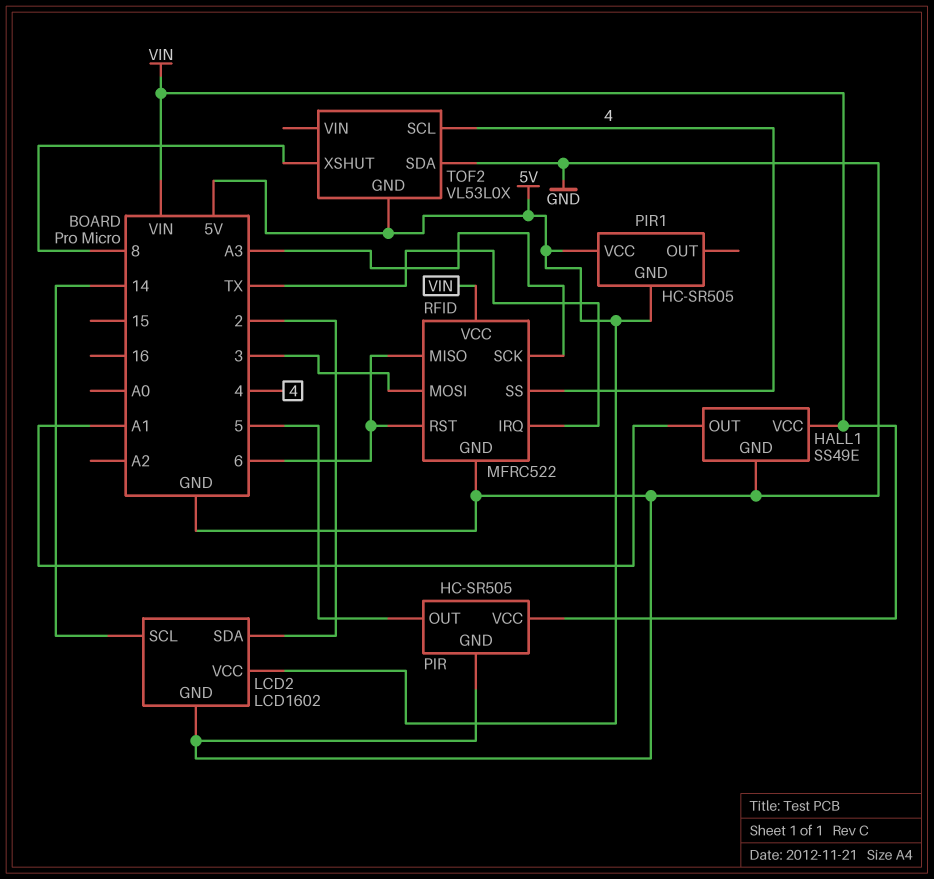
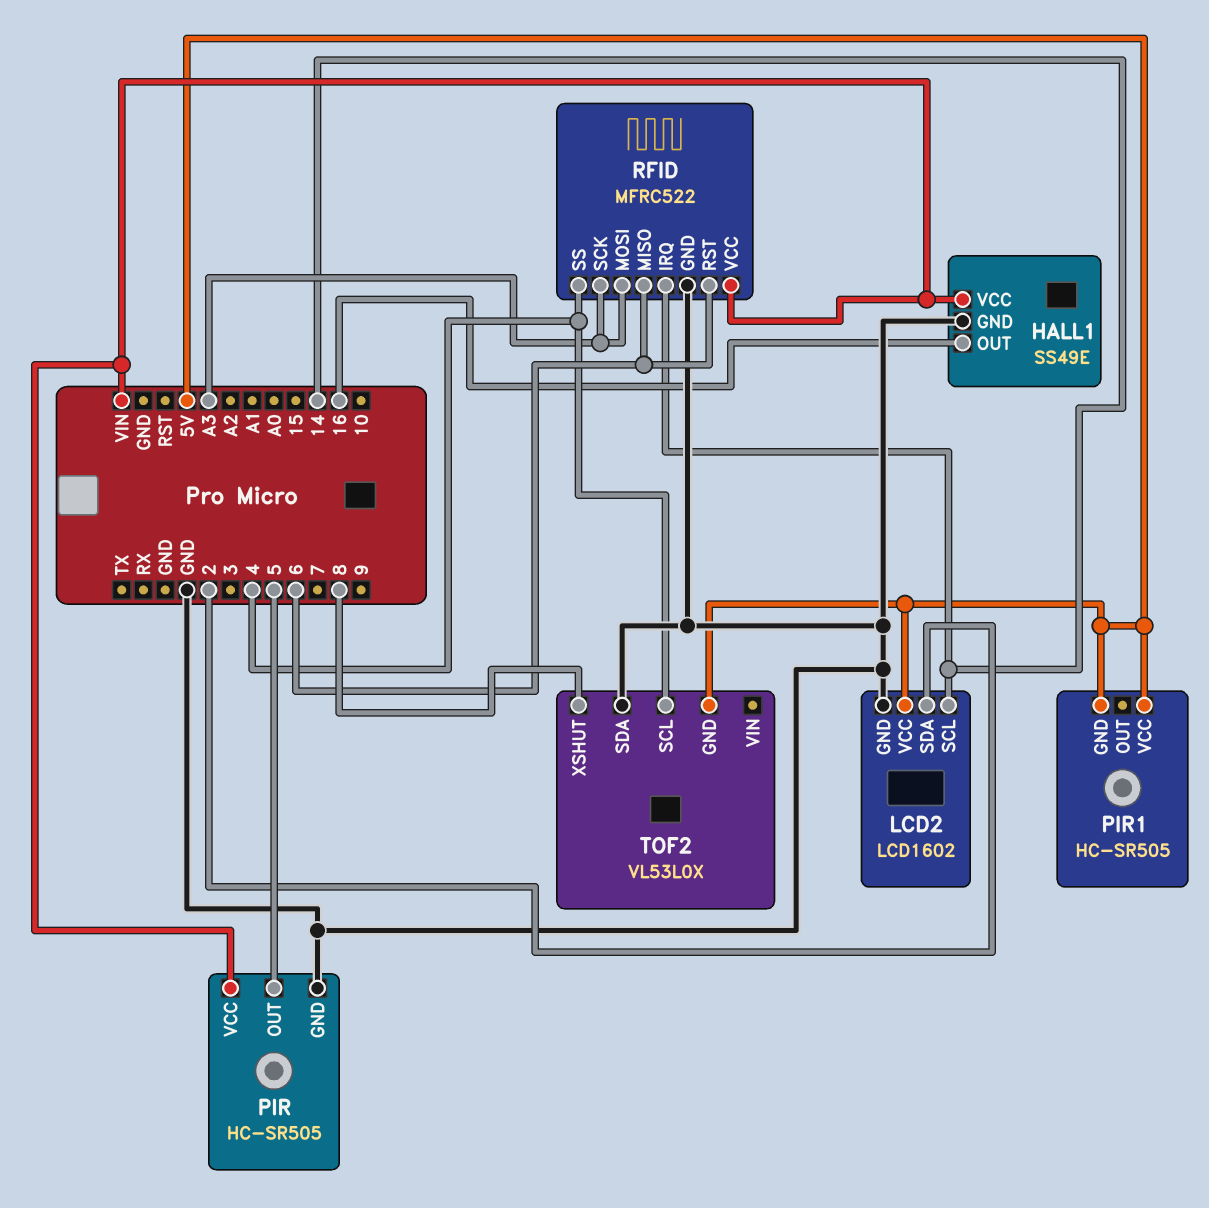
HALL1 pin OUT: A1 -> 16
RFID pin IRQ: TX -> 14
RFID pin MOSI: 3 -> A3

